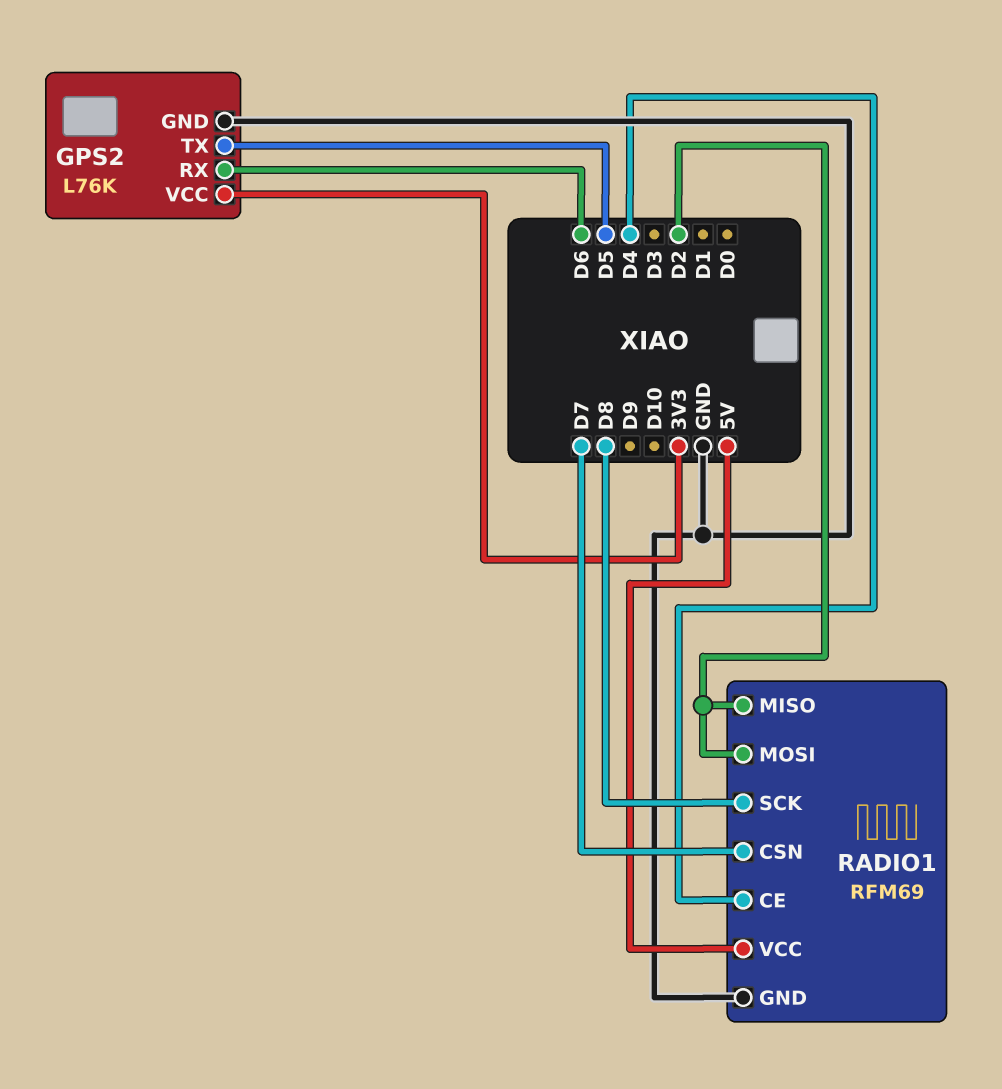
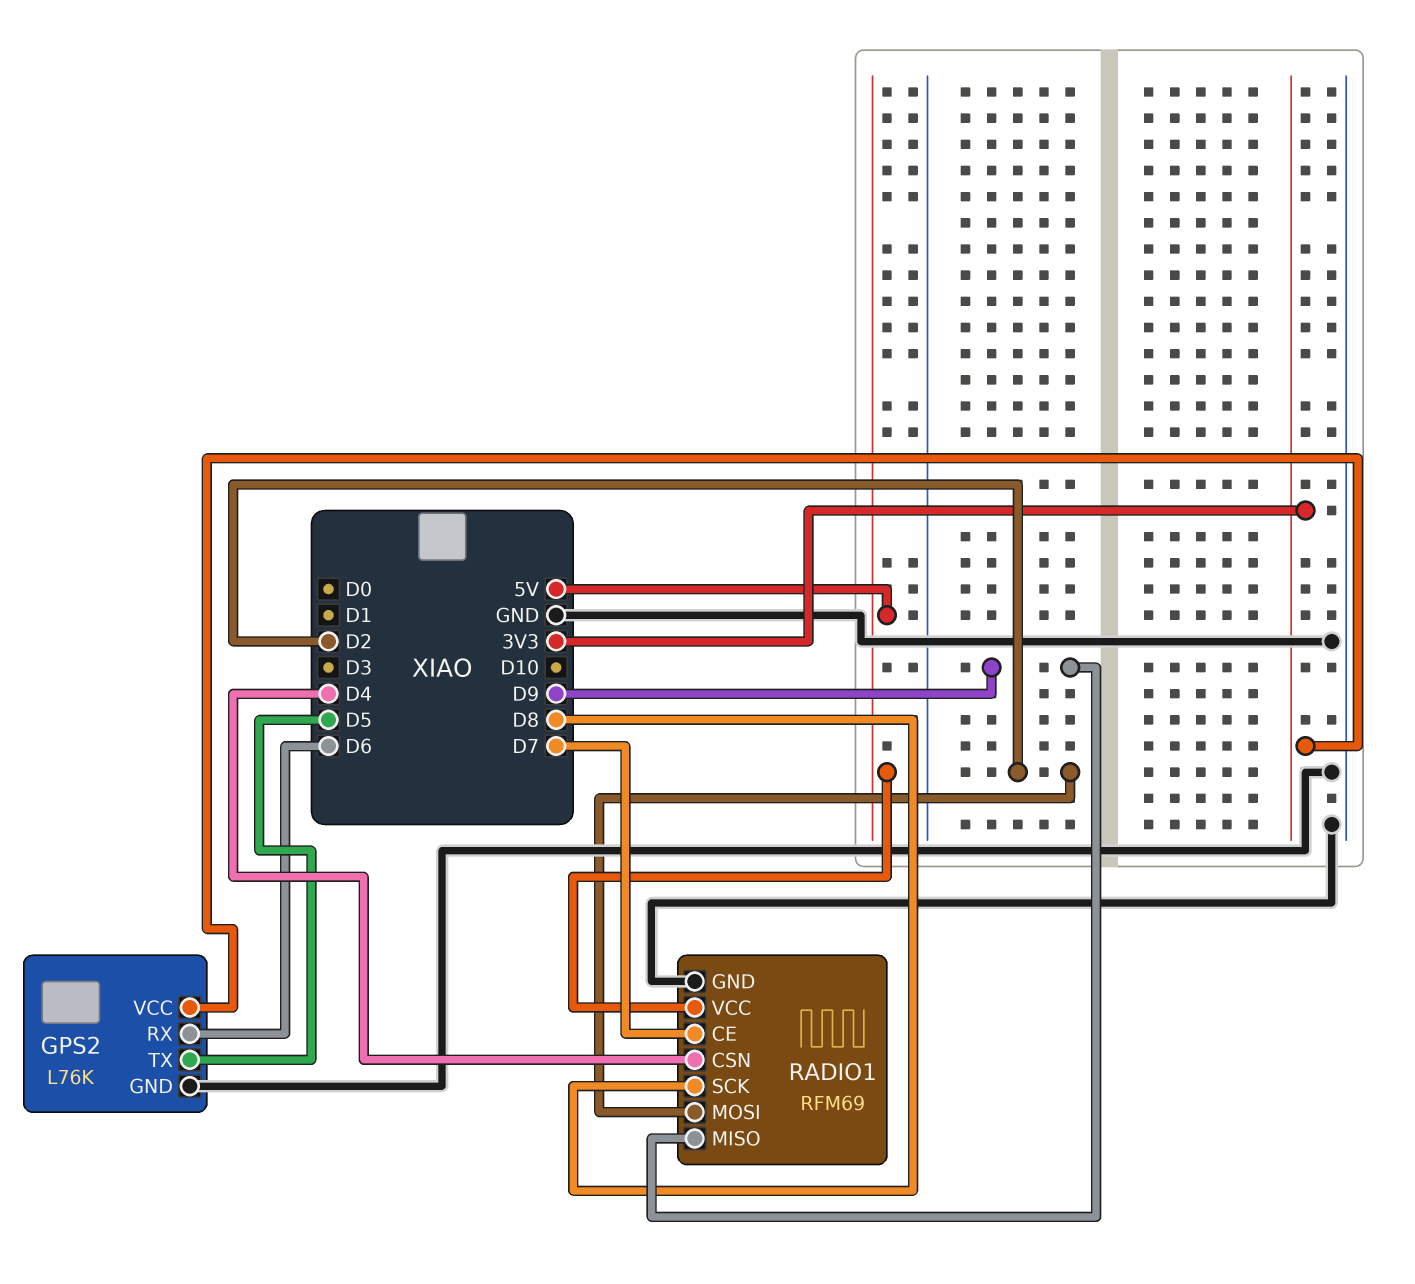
RADIO1 pin CE: D4 -> D7
RADIO1 pin CSN: D7 -> D4
RADIO1 pin MISO: D2 -> D9

